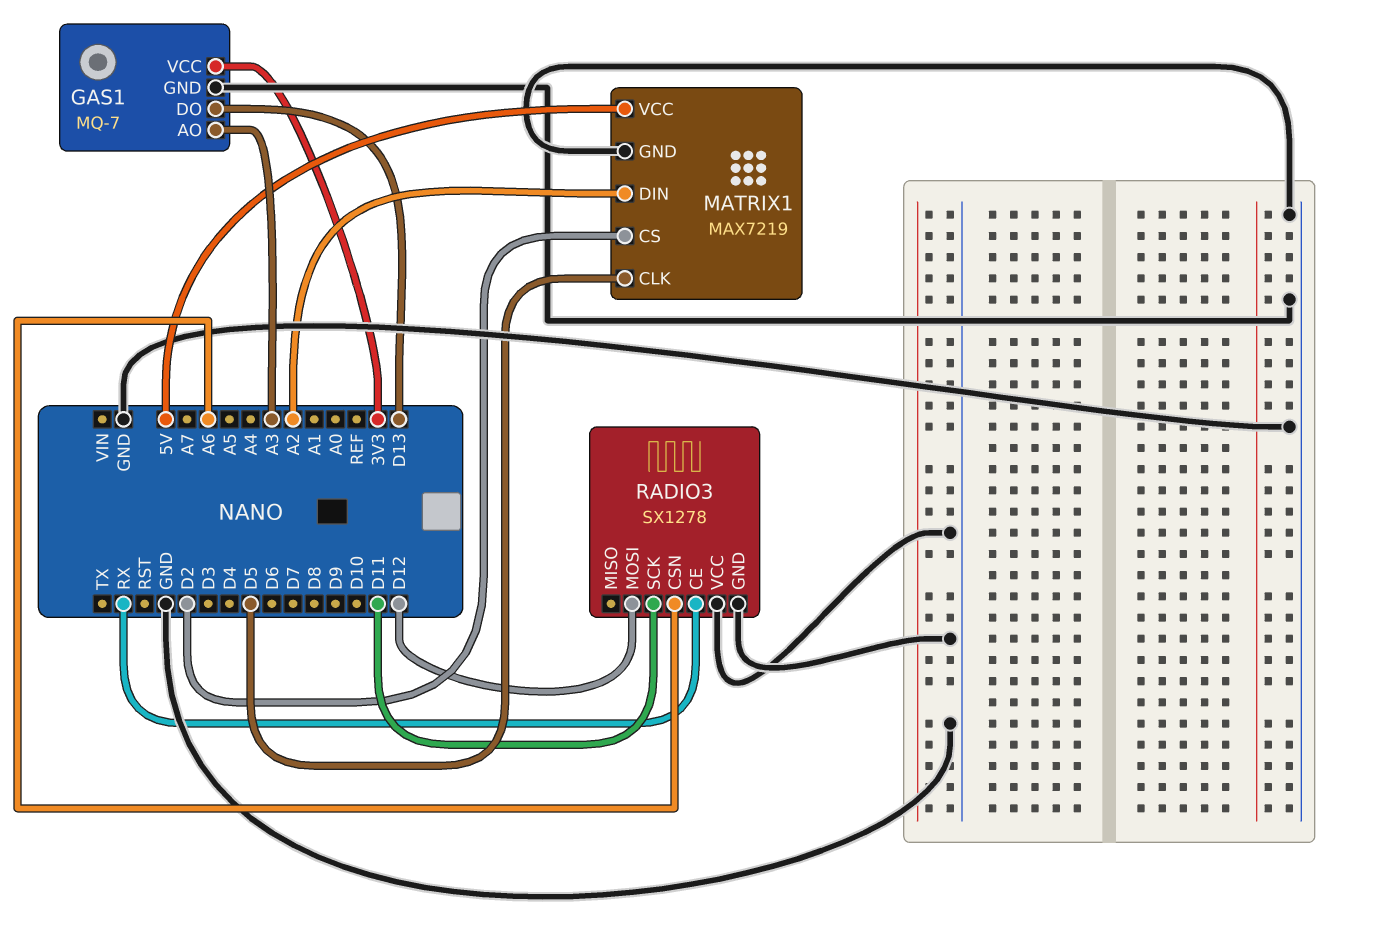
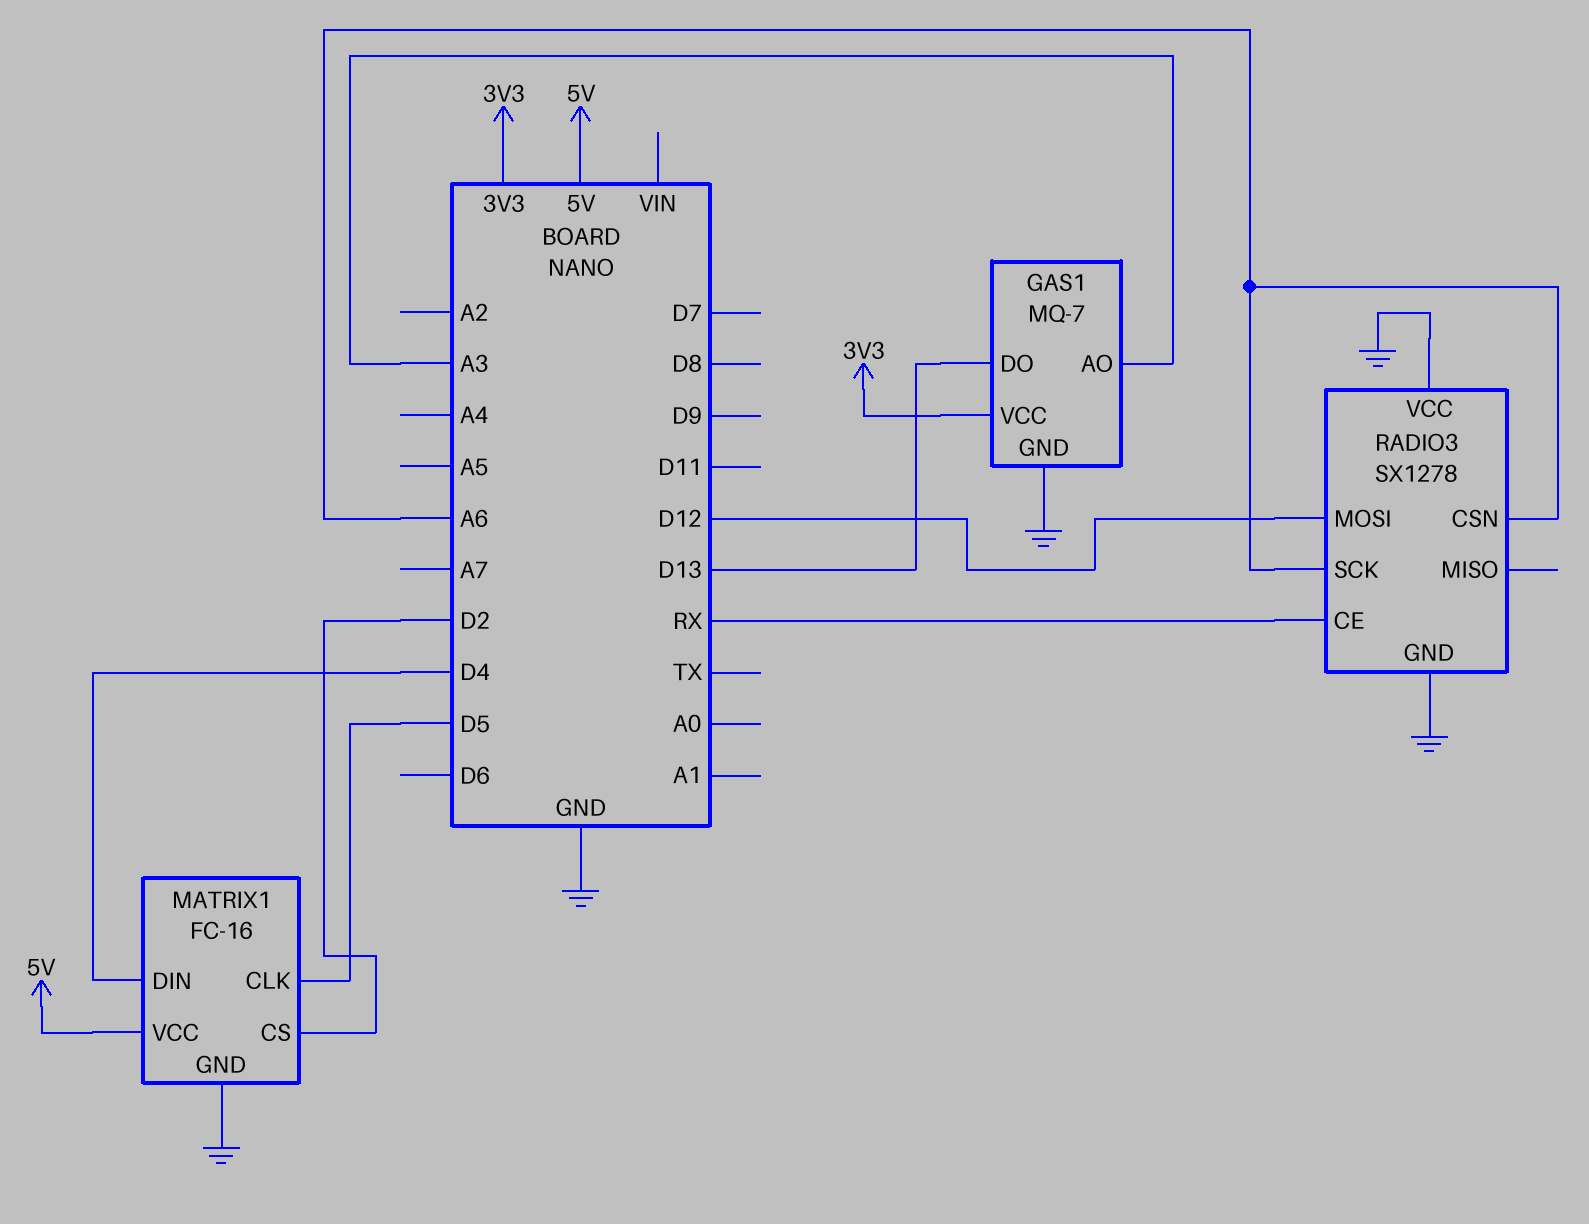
MATRIX1: MAX7219 -> FC-16
MATRIX1 pin DIN: A2 -> D4
RADIO3 pin SCK: D11 -> A6

